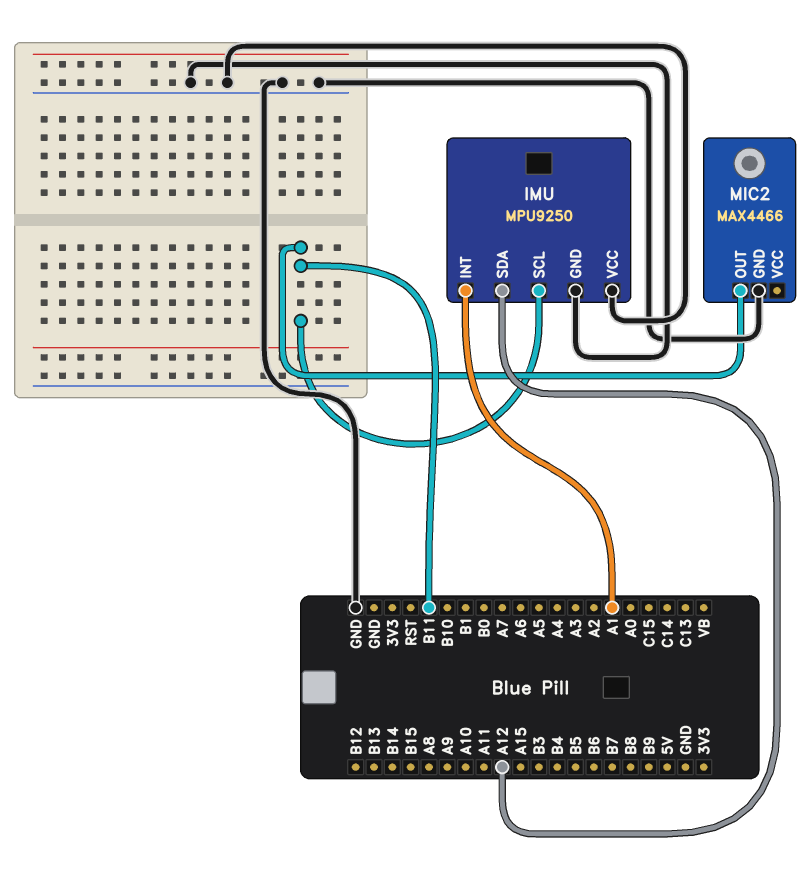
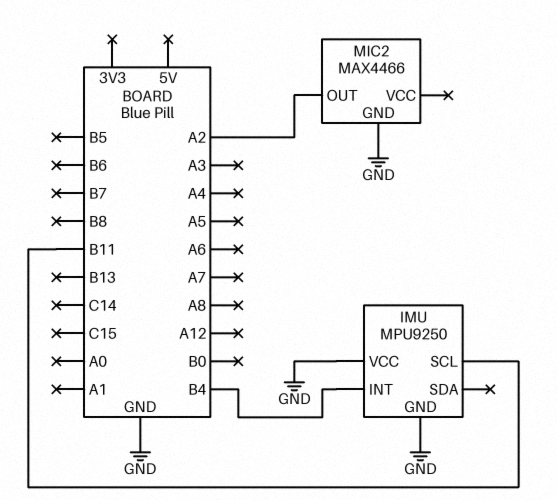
IMU pin INT: A1 -> B4
IMU pin SDA: A12 -> none
MIC2 pin OUT: B11 -> A2

